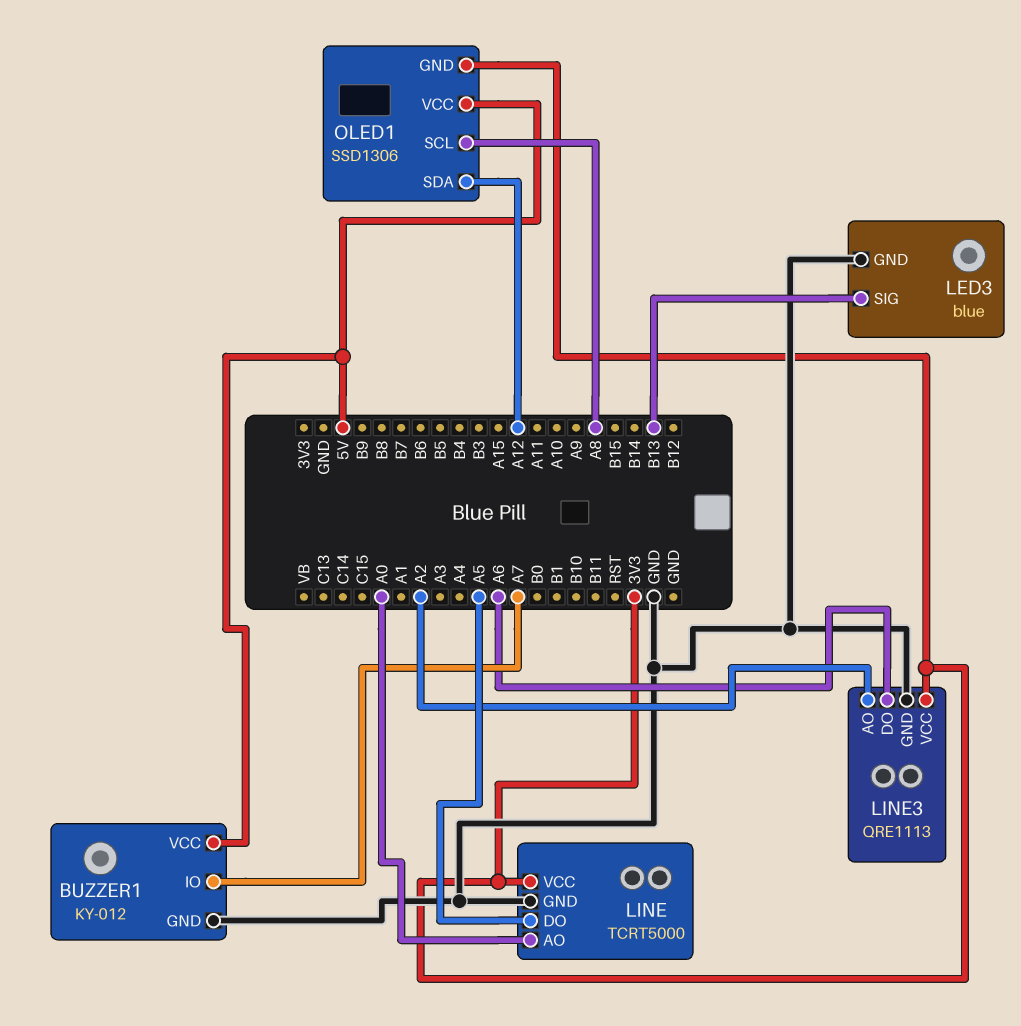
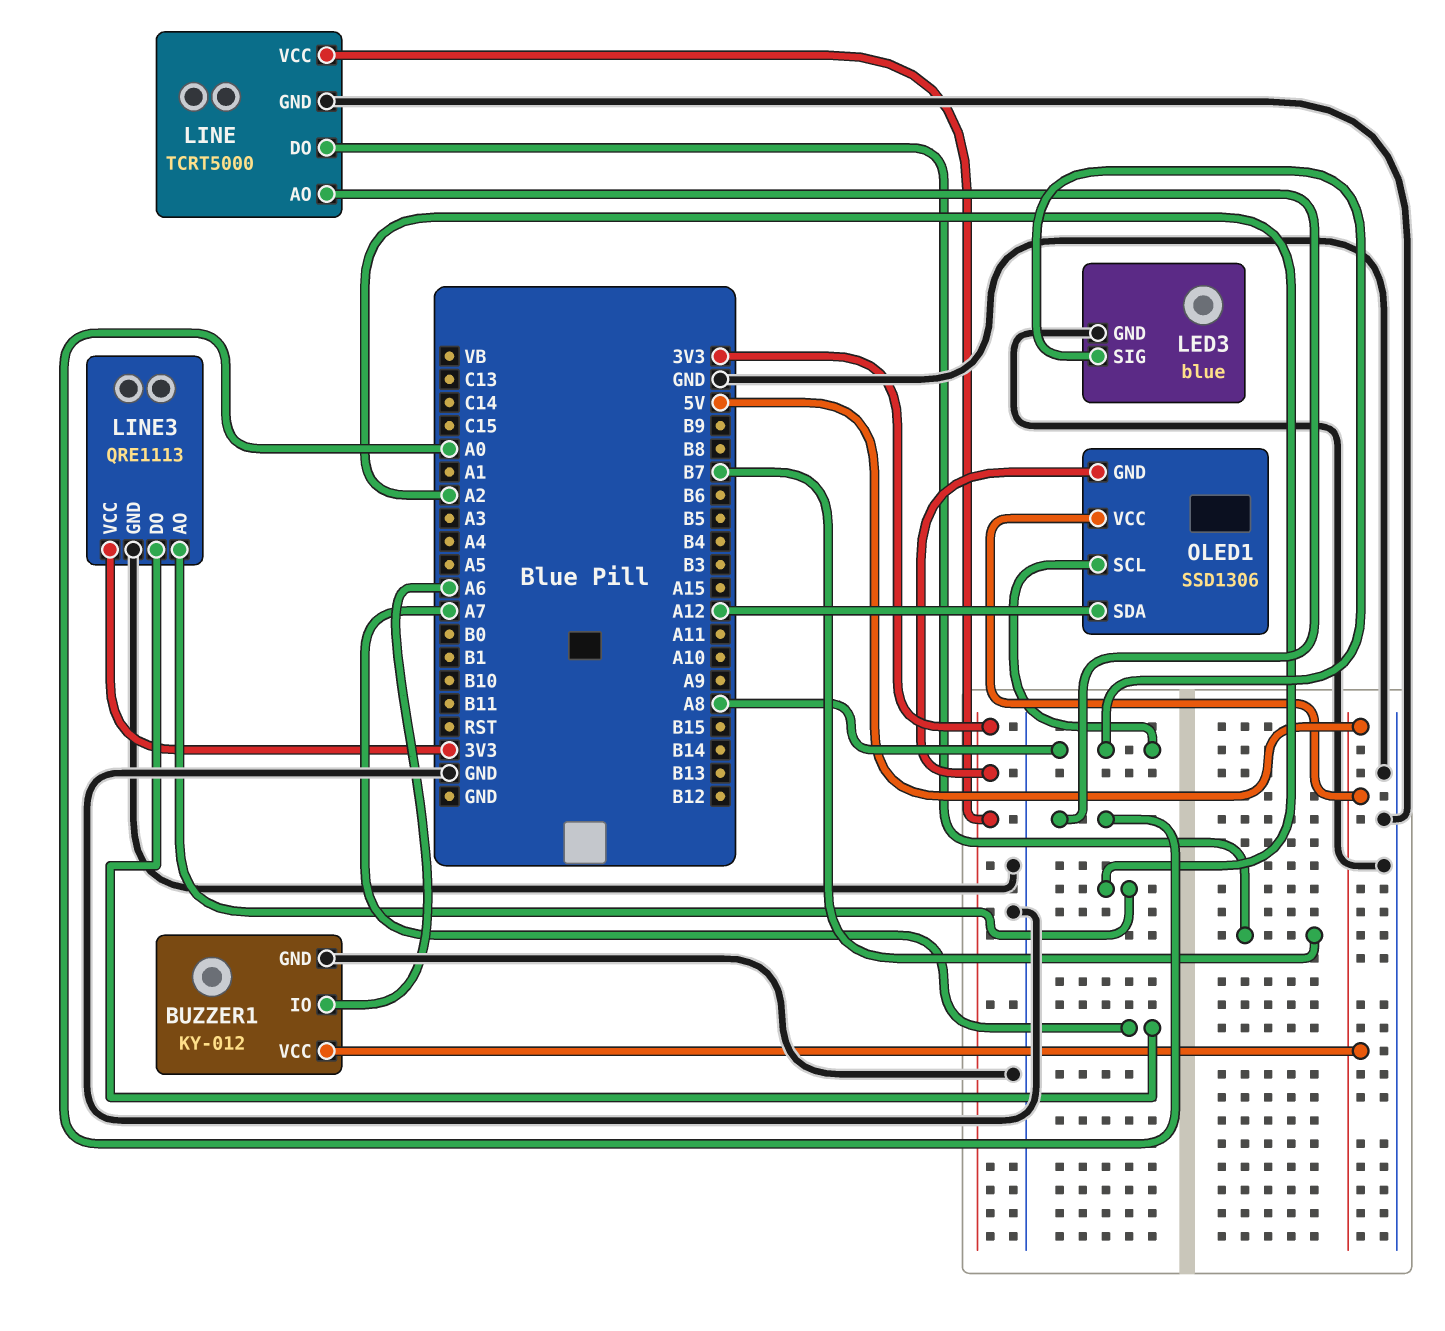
BUZZER1 pin IO: A7 -> A6
LED3 pin SIG: B13 -> A8
LINE pin DO: A5 -> B7
LINE3 pin DO: A6 -> A7

